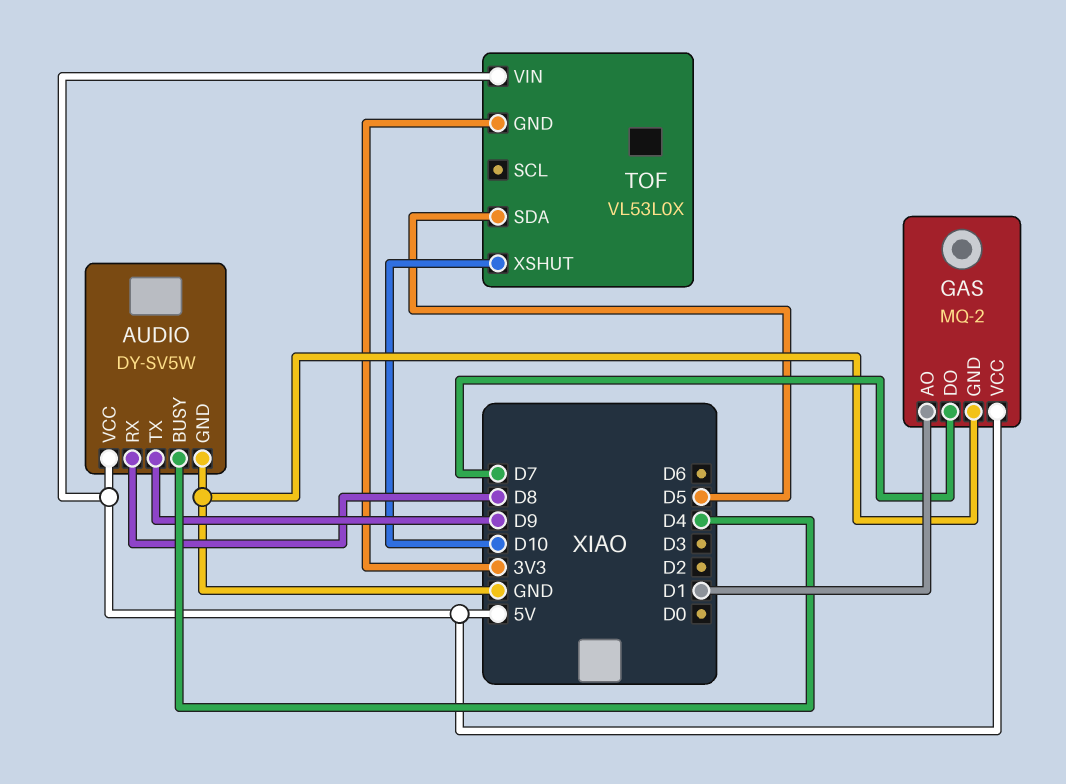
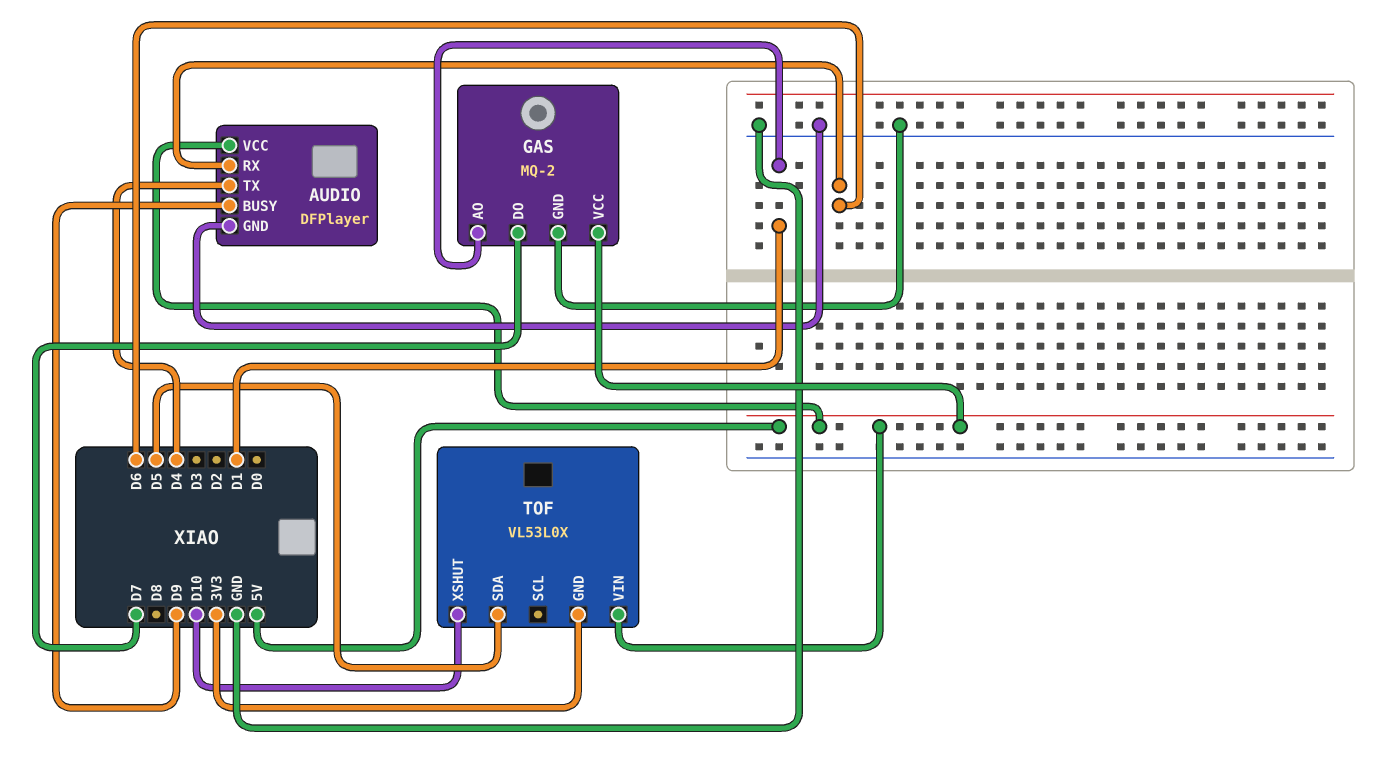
AUDIO: DY-SV5W -> DFPlayer
AUDIO pin BUSY: D4 -> D9
AUDIO pin RX: D8 -> D6
AUDIO pin TX: D9 -> D4

